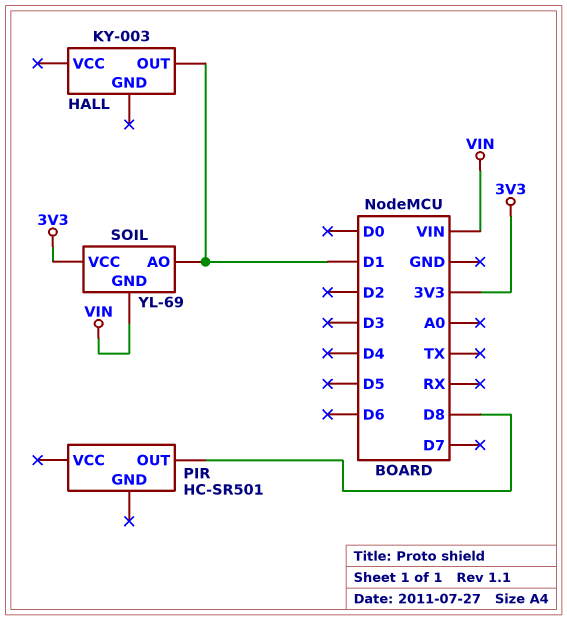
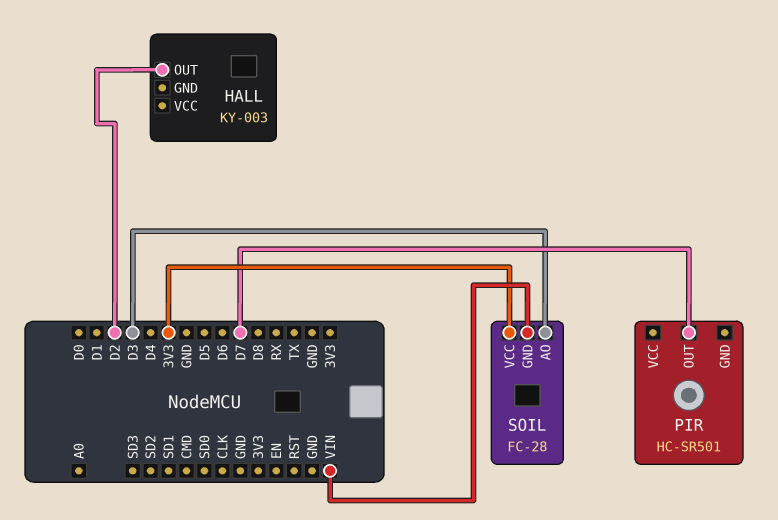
HALL pin OUT: D1 -> D2
PIR pin OUT: D8 -> D7
SOIL: YL-69 -> FC-28
SOIL pin AO: D1 -> D3

